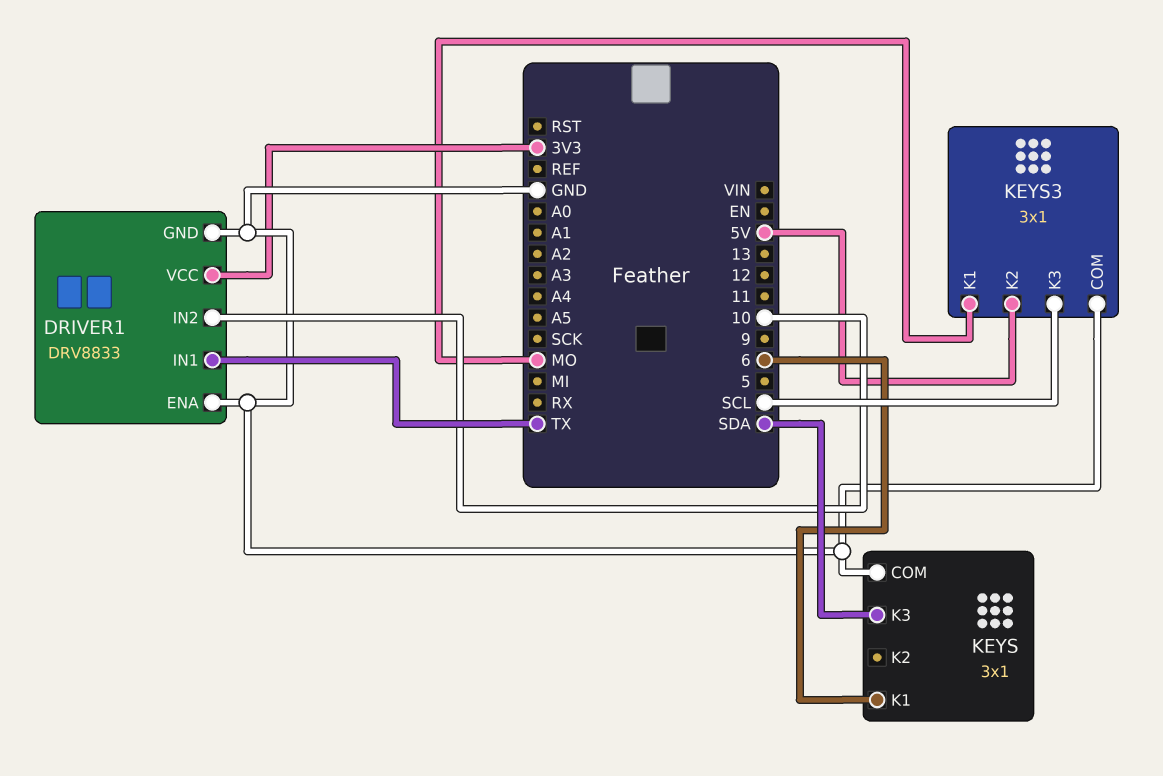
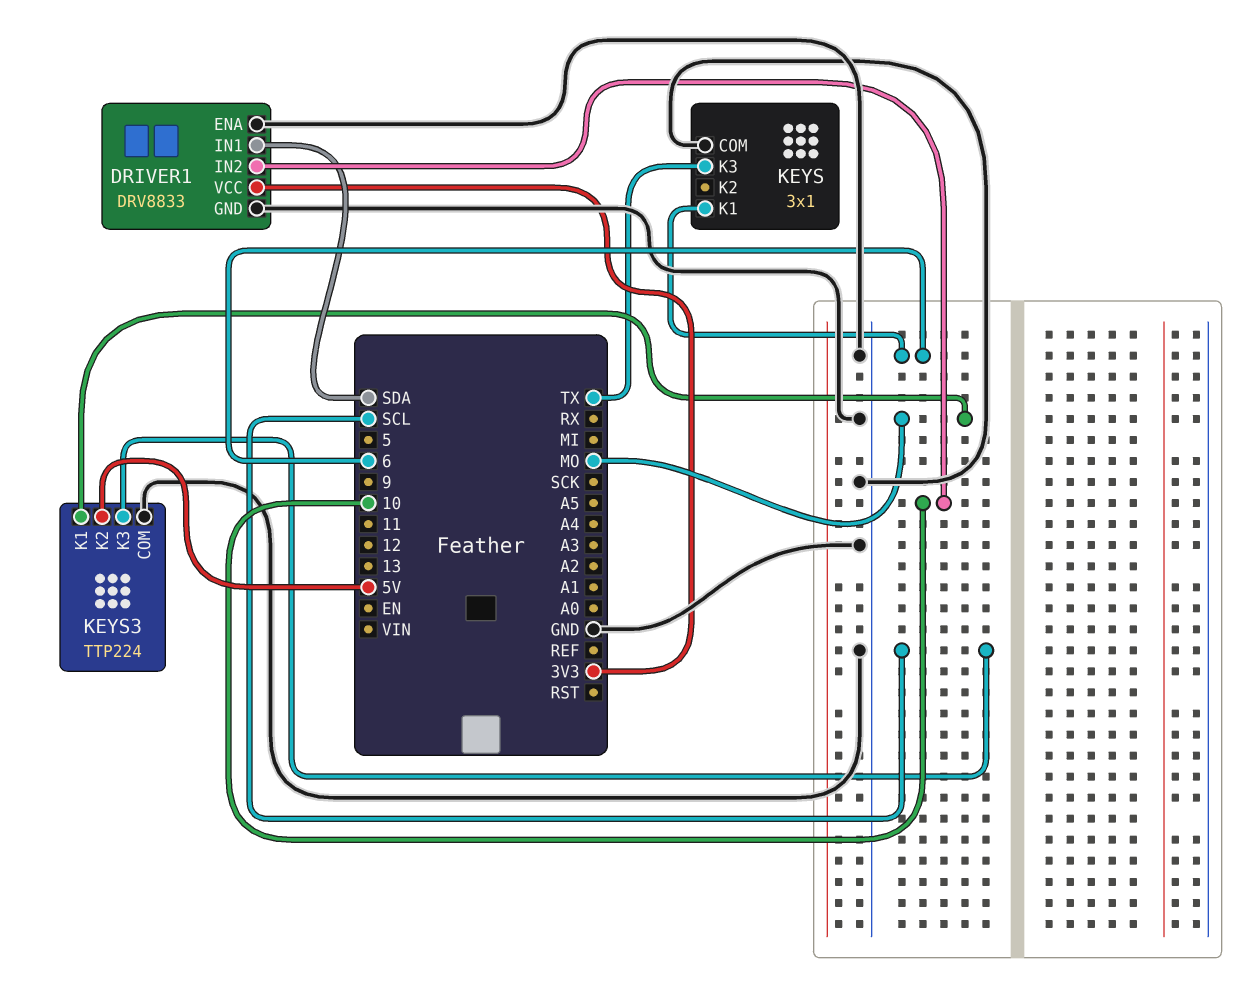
DRIVER1 pin IN1: TX -> SDA
KEYS pin K3: SDA -> TX
KEYS3: 3x1 -> TTP224

